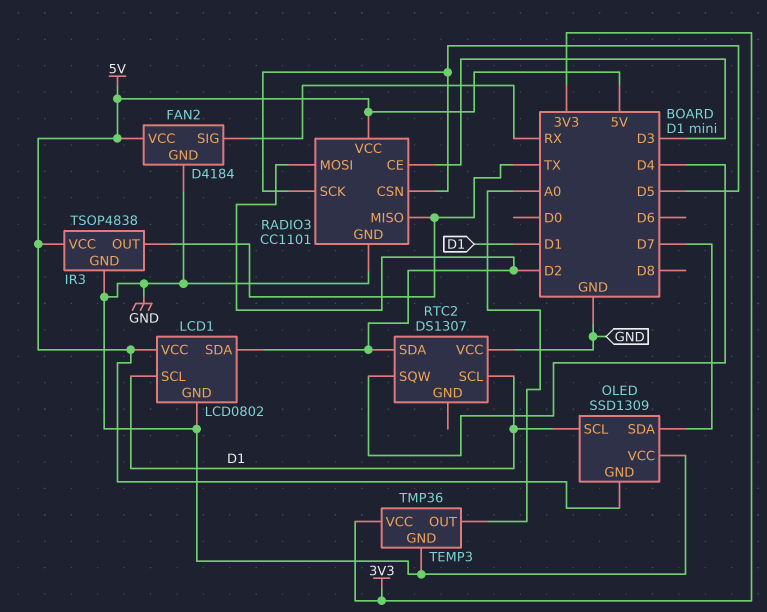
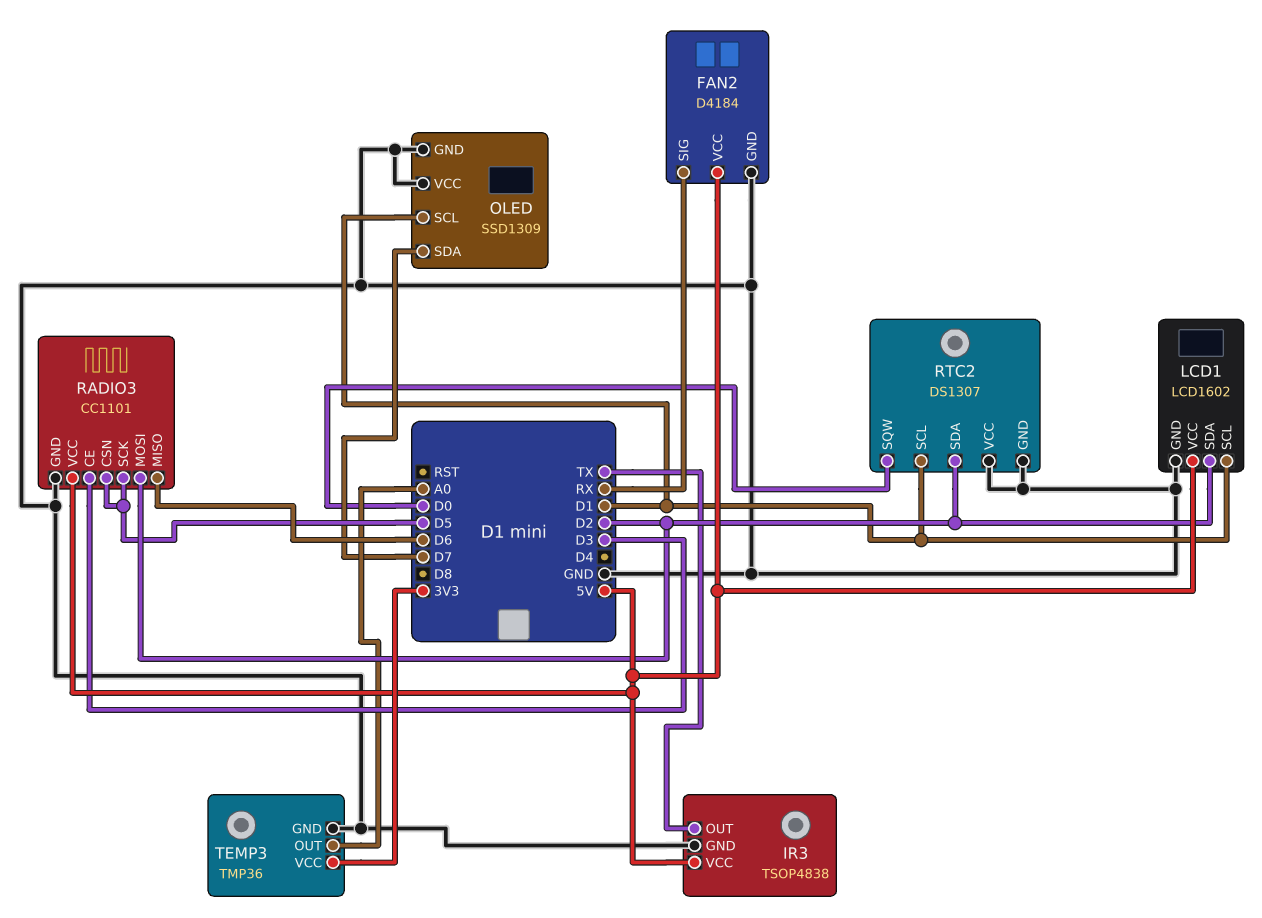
LCD1: LCD0802 -> LCD1602
OLED pin GND: 5V -> GND
RADIO3 pin MISO: TX -> D6
RTC2 pin GND: none -> GND
RTC2 pin SQW: D4 -> D0

